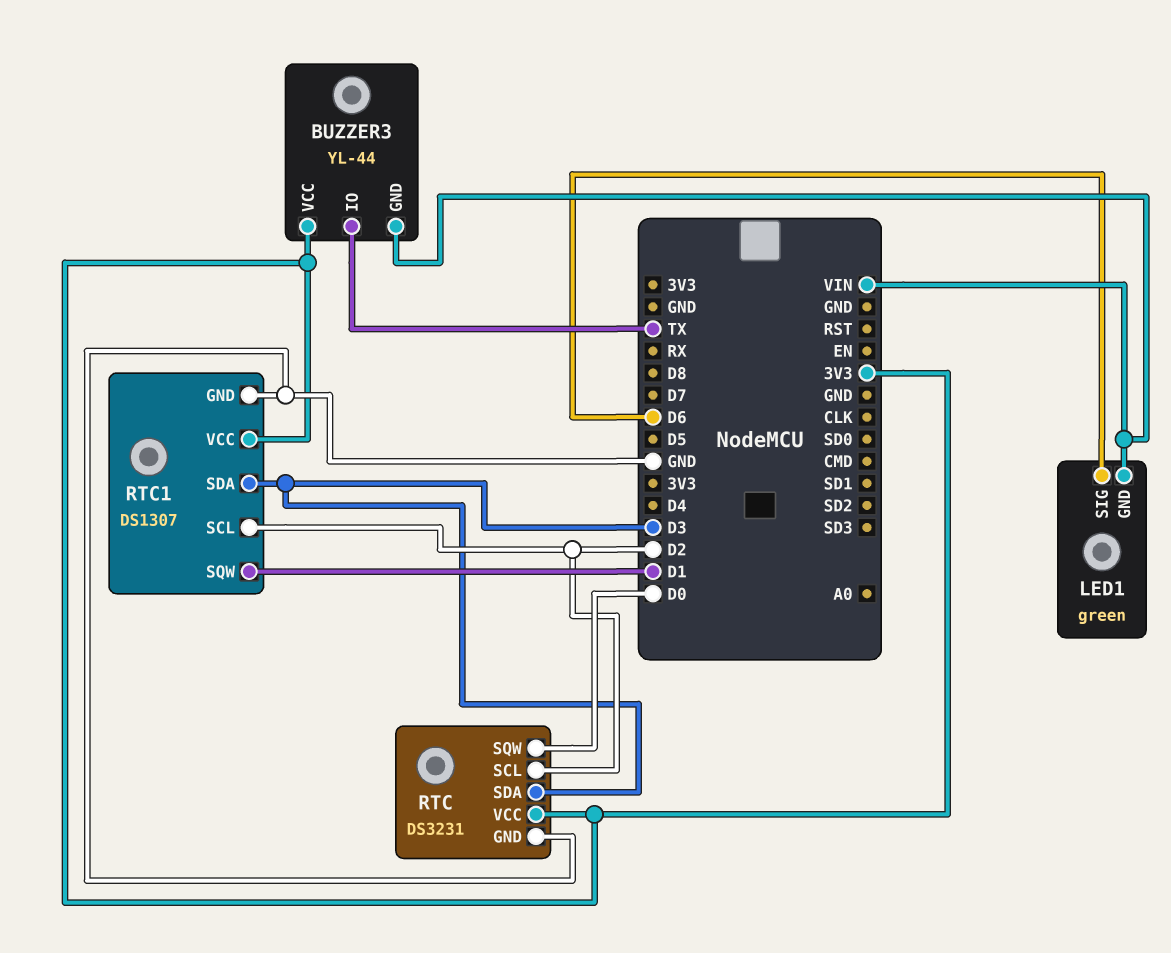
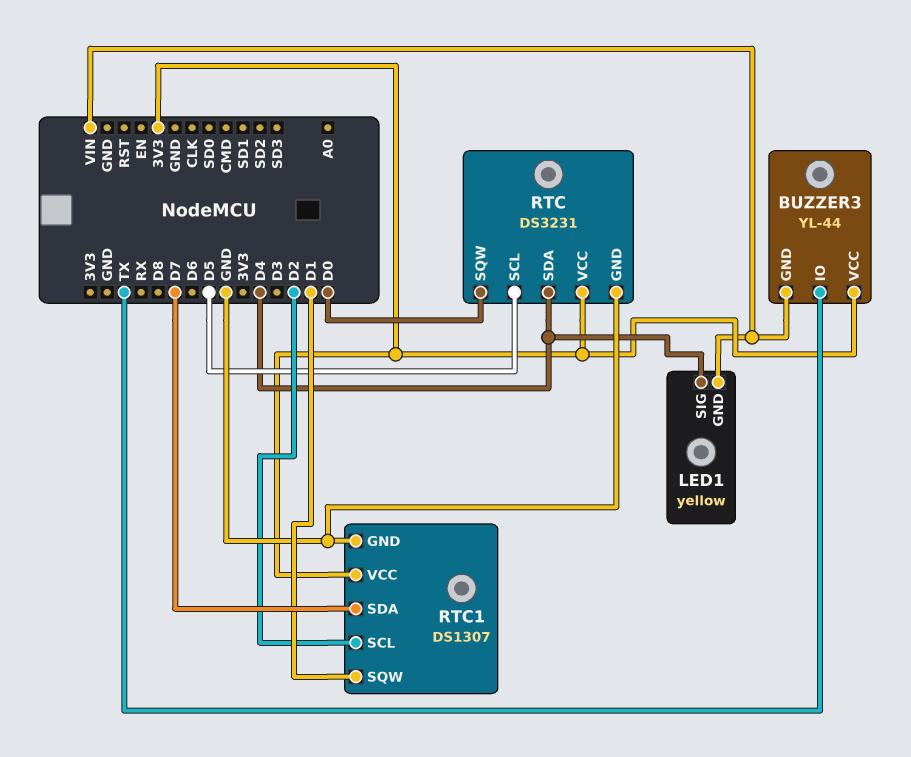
LED1: green -> yellow
LED1 pin SIG: D6 -> D4
RTC pin SCL: D2 -> D5
RTC pin SDA: D3 -> D4
RTC1 pin SDA: D3 -> D7

